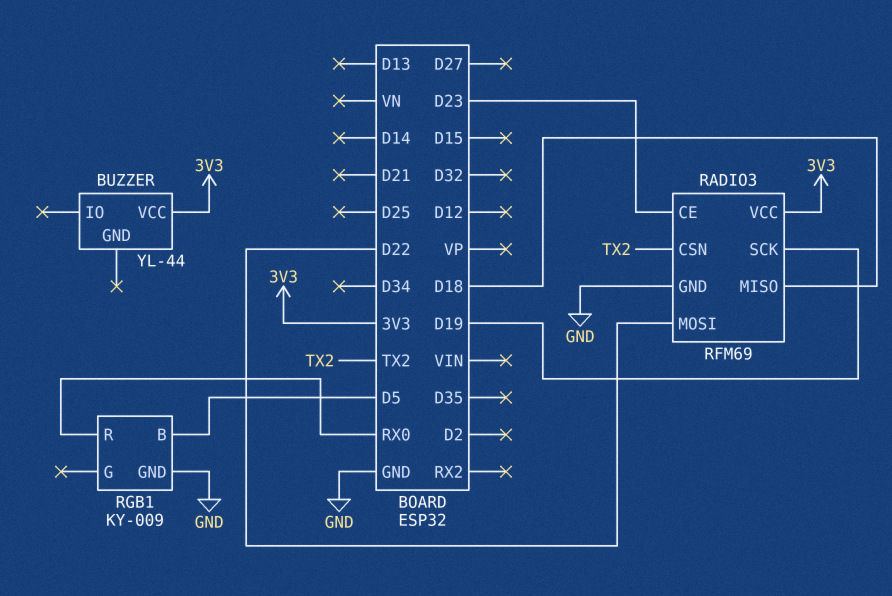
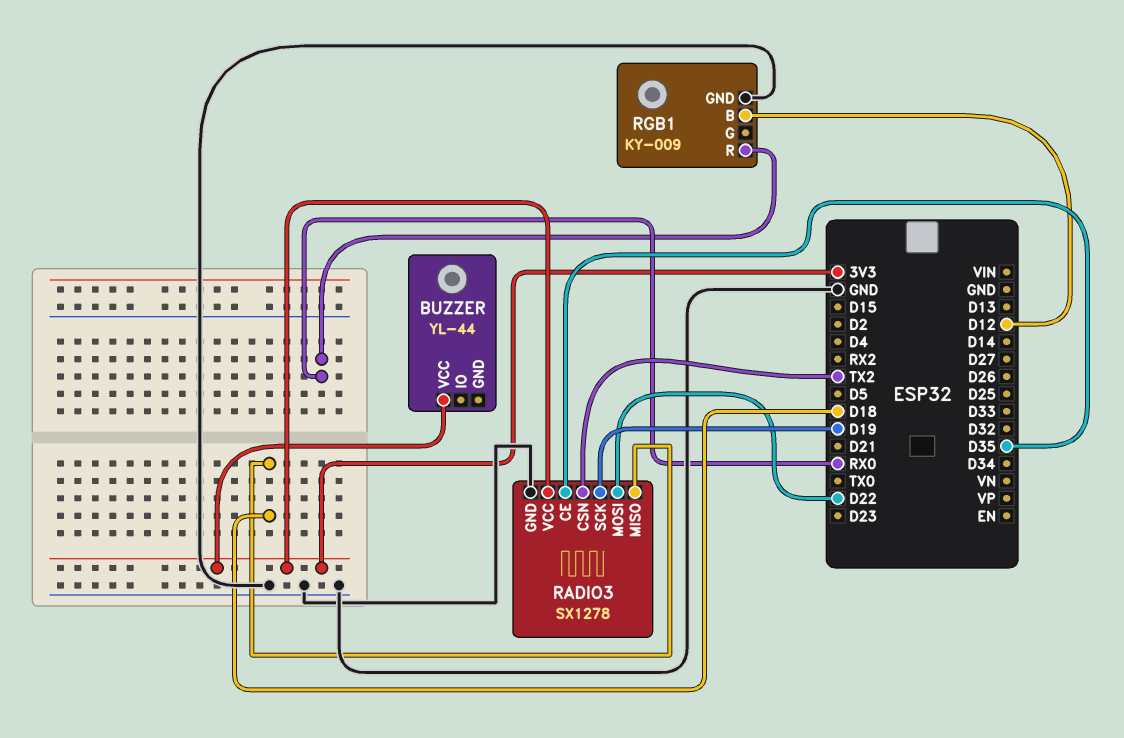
RADIO3: RFM69 -> SX1278
RADIO3 pin CE: D23 -> D35
RGB1 pin B: D5 -> D12

